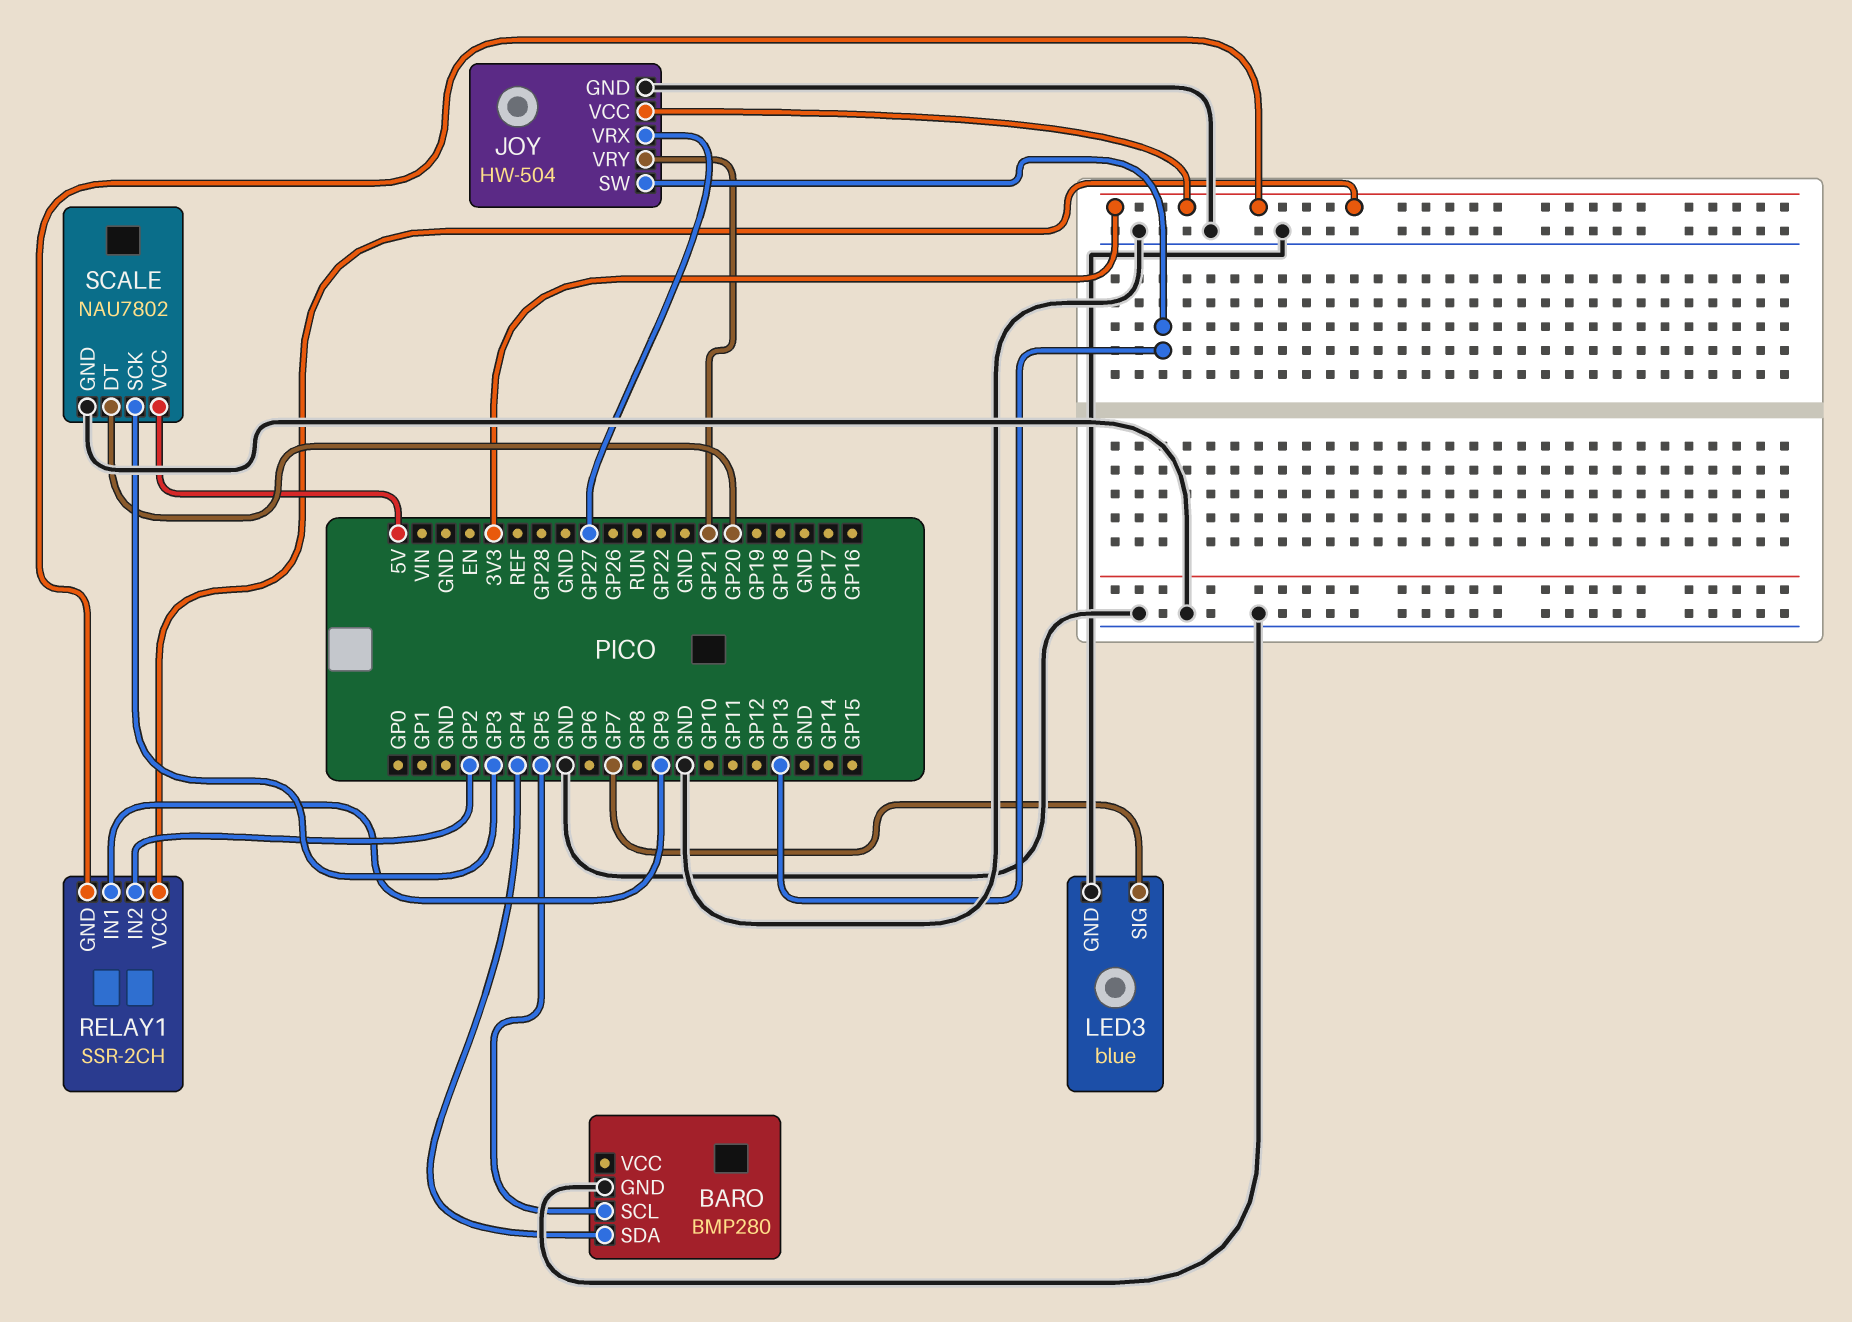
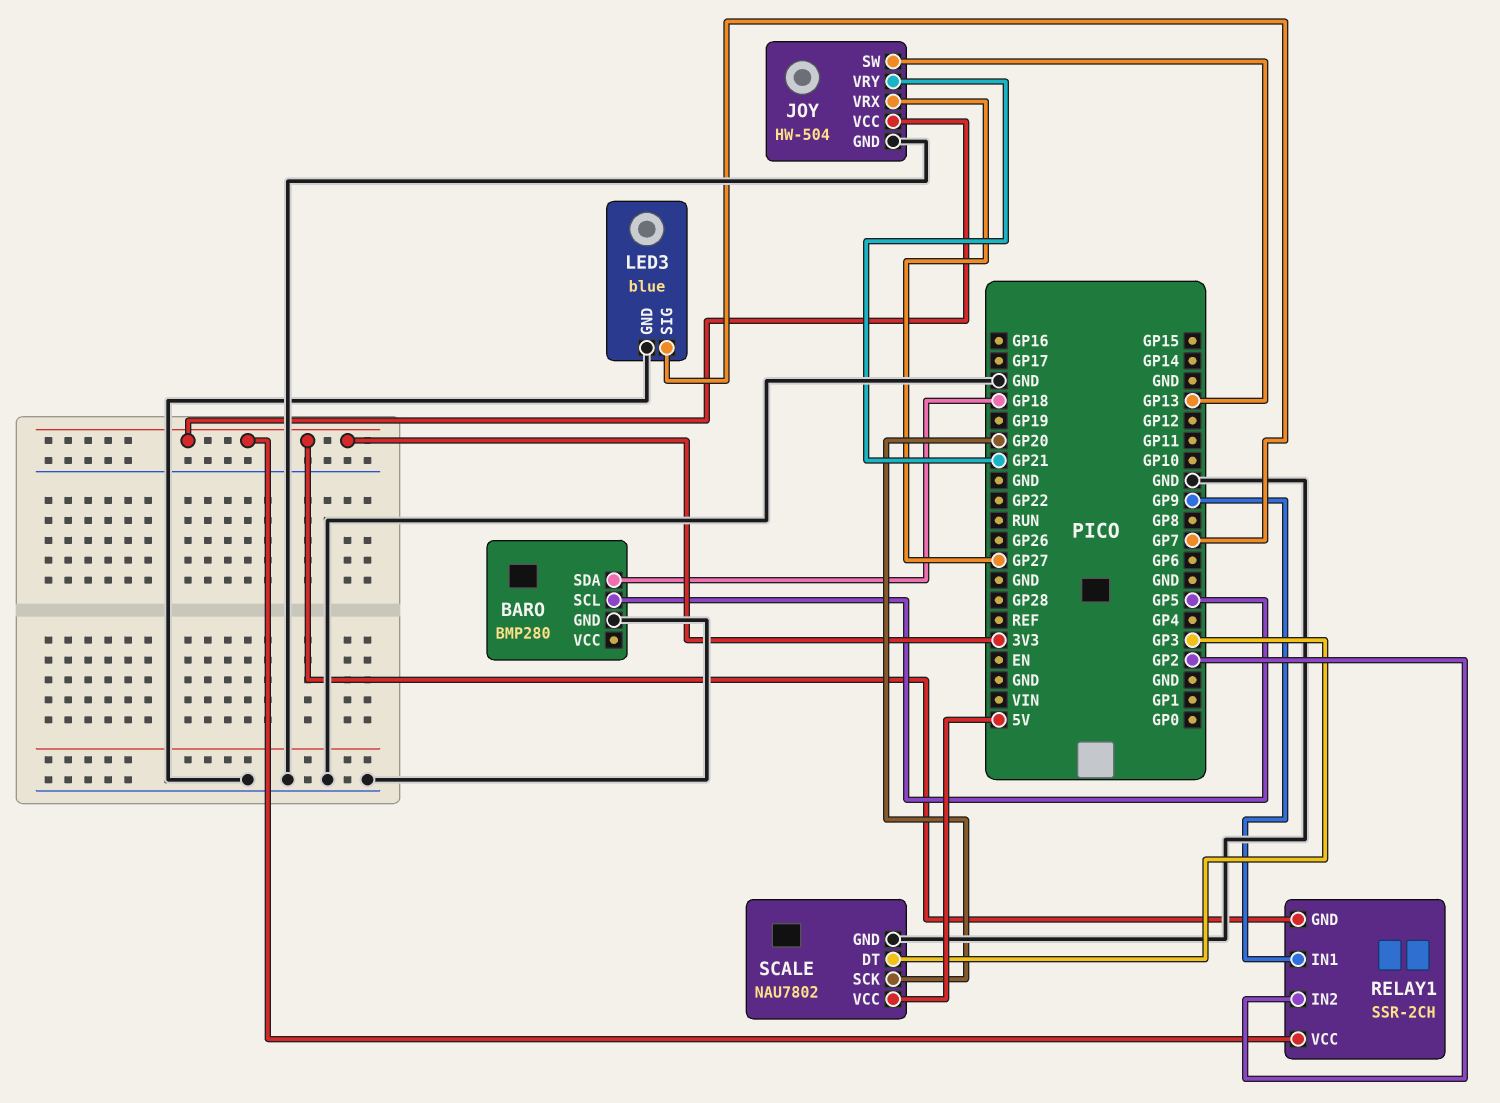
BARO pin SDA: GP4 -> GP18
SCALE pin DT: GP20 -> GP3
SCALE pin SCK: GP3 -> GP20

